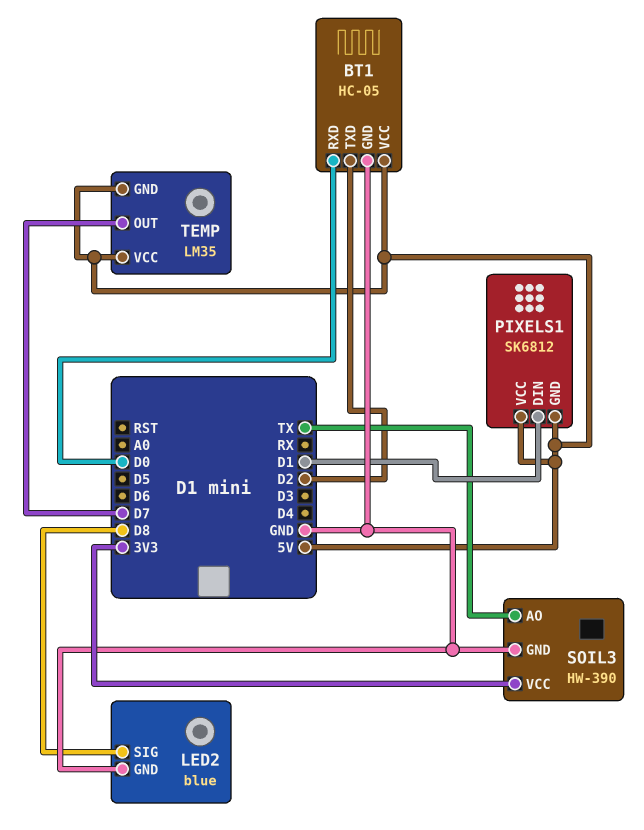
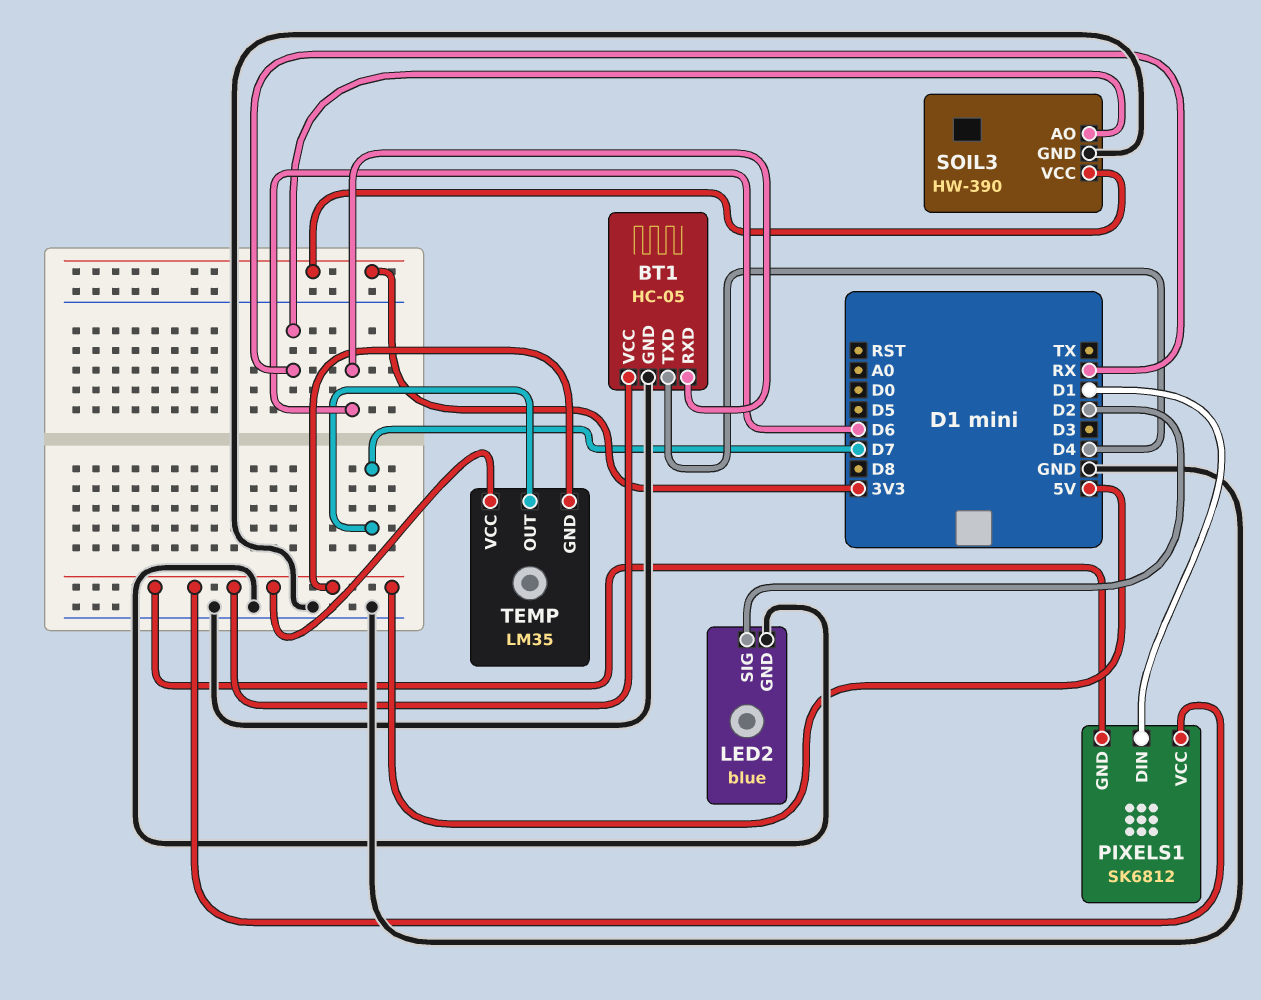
BT1 pin RXD: D0 -> D6
BT1 pin TXD: D2 -> D4
LED2 pin SIG: D8 -> D2
SOIL3 pin AO: TX -> RX

